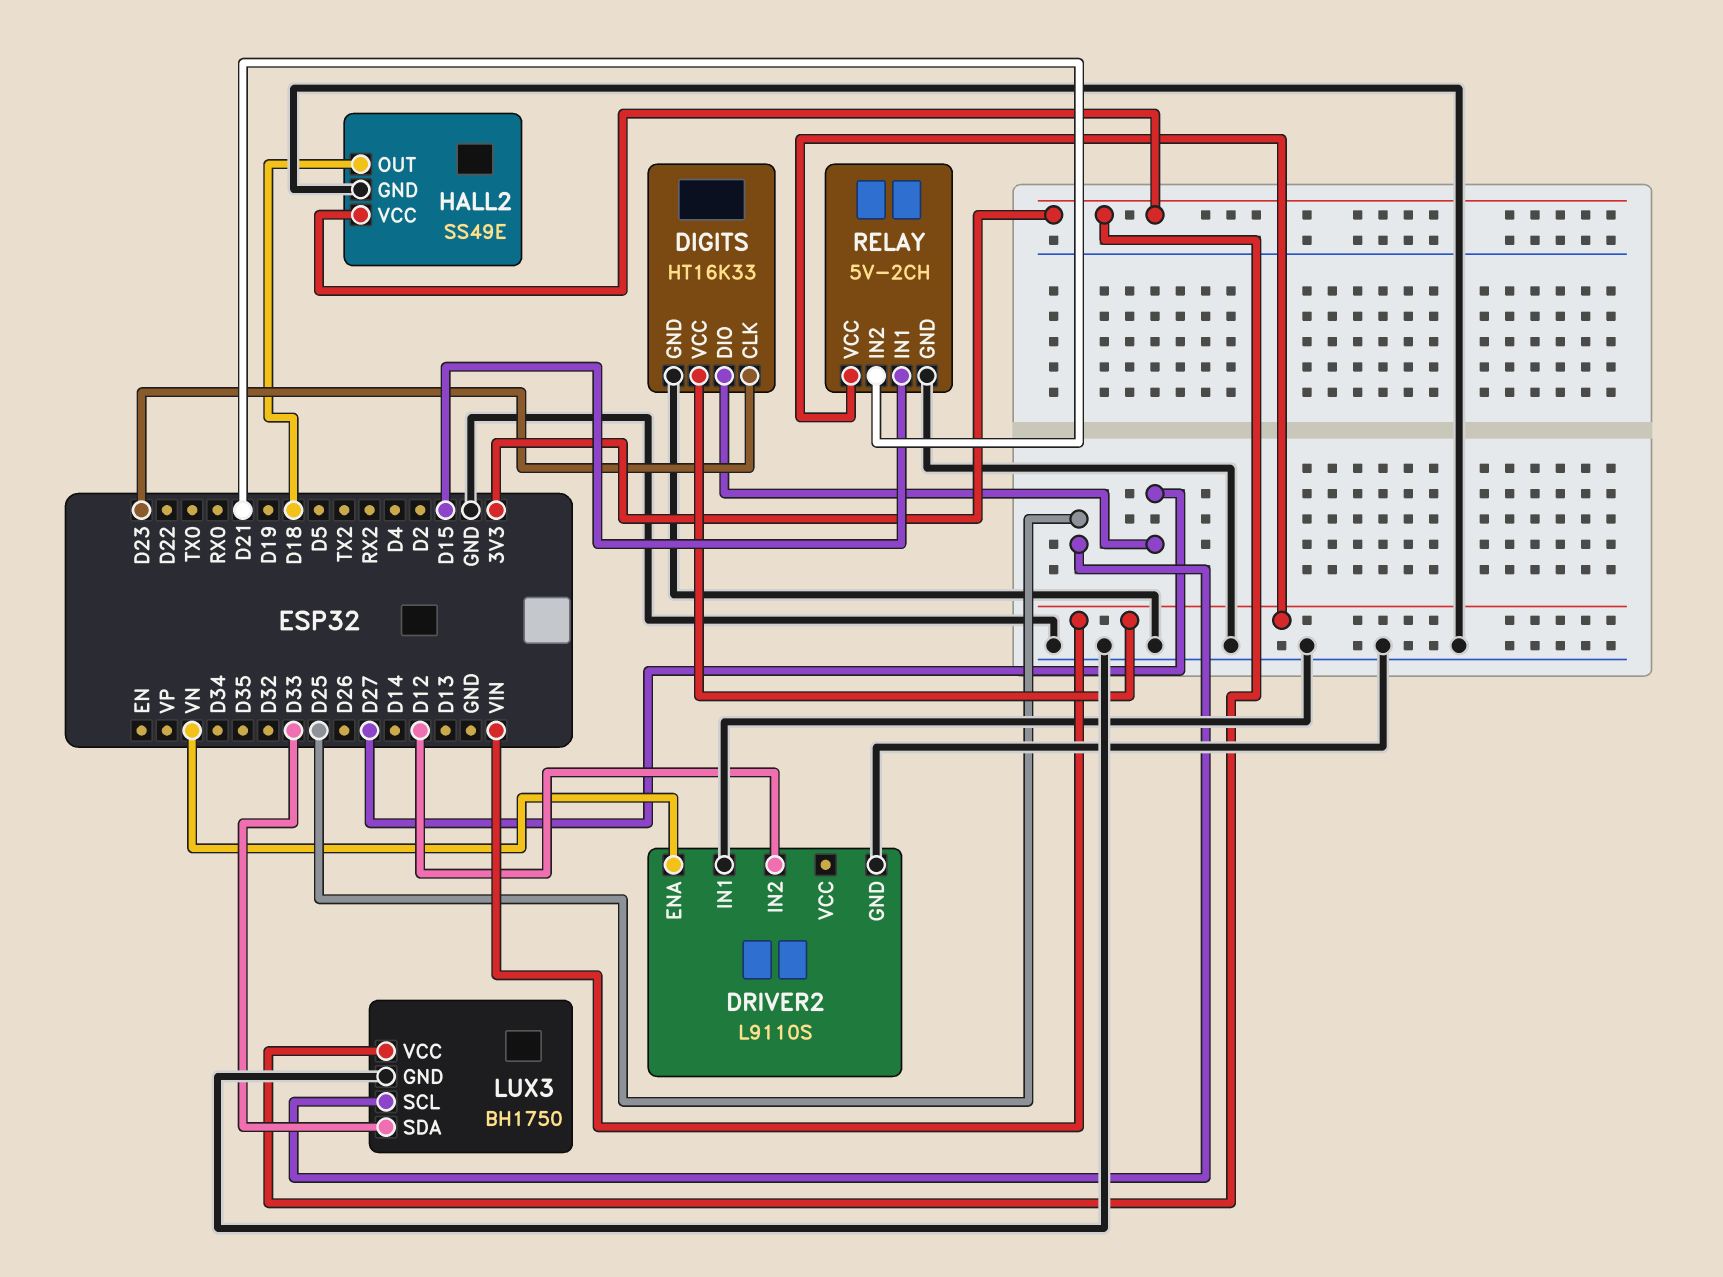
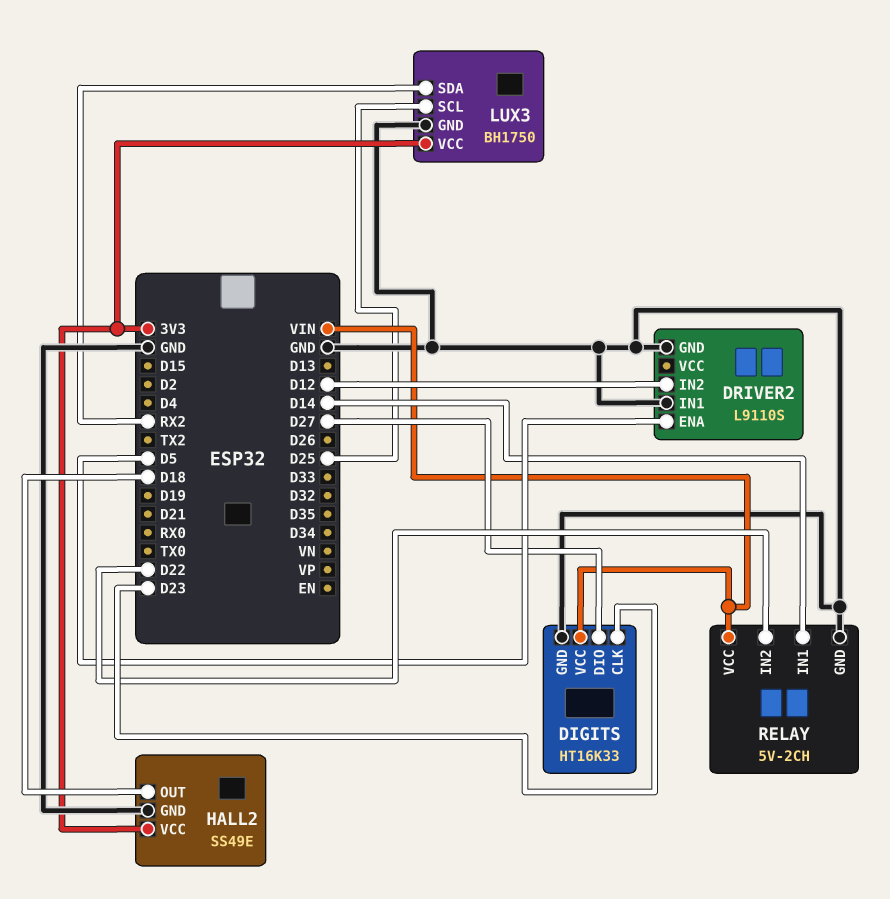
DRIVER2 pin ENA: VN -> D5
LUX3 pin SDA: D33 -> RX2
RELAY pin IN1: D15 -> D14
RELAY pin IN2: D21 -> D22

